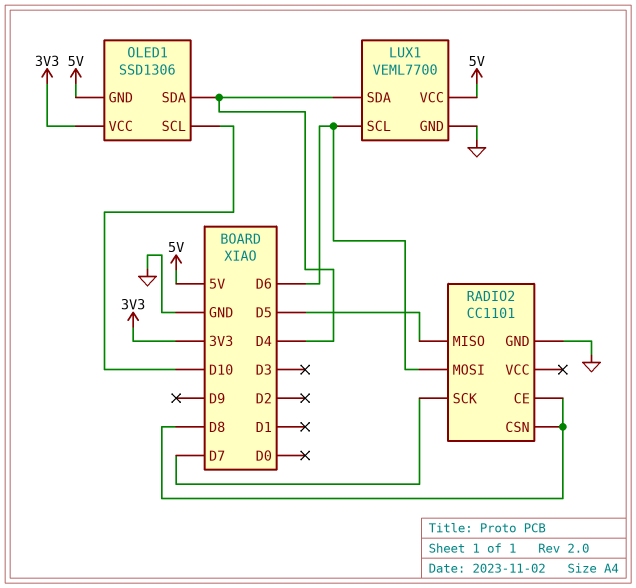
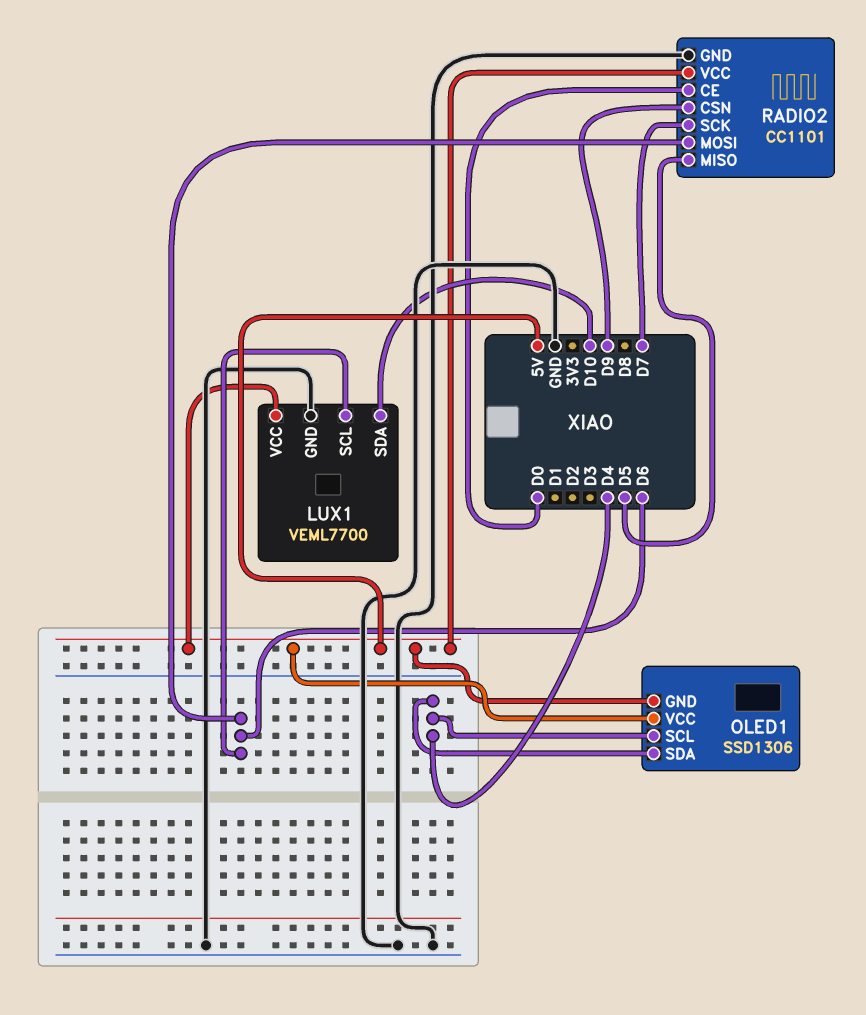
LUX1 pin SDA: D4 -> D10
OLED1 pin SCL: D10 -> D4
OLED1 pin VCC: 3V3 -> 5V
RADIO2 pin CE: D8 -> D0
RADIO2 pin CSN: D8 -> D9
RADIO2 pin VCC: none -> 5V

